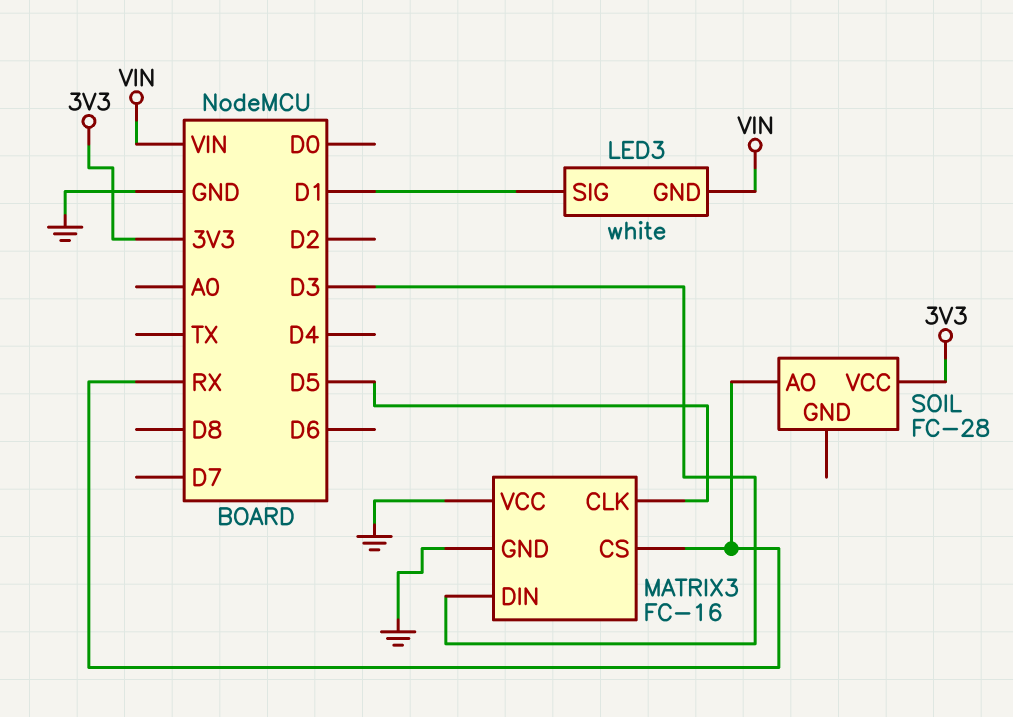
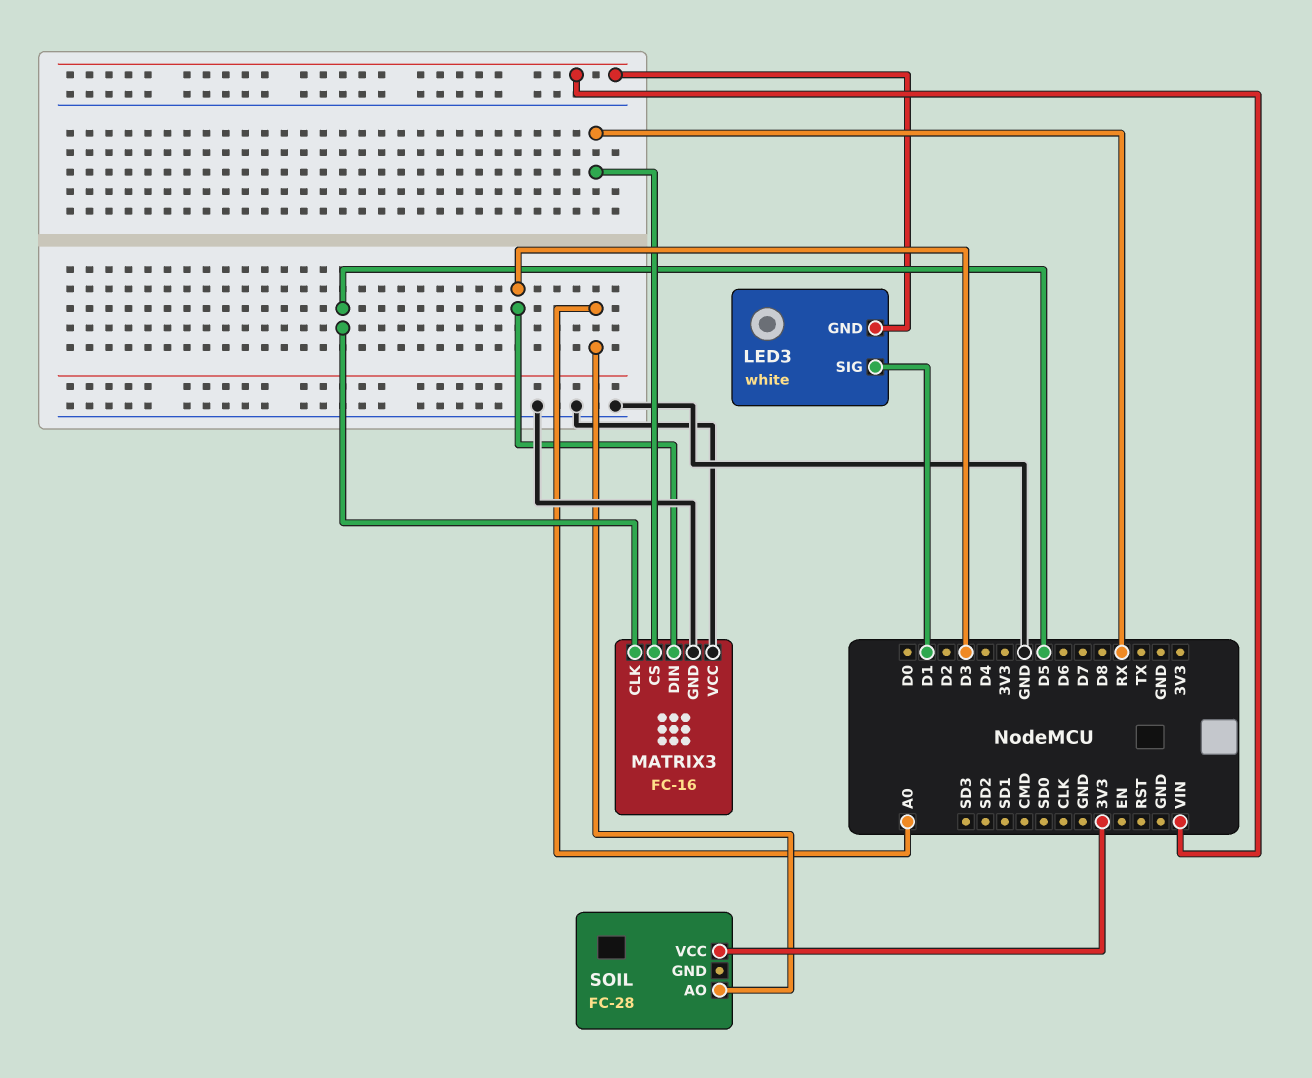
SOIL pin AO: RX -> A0

